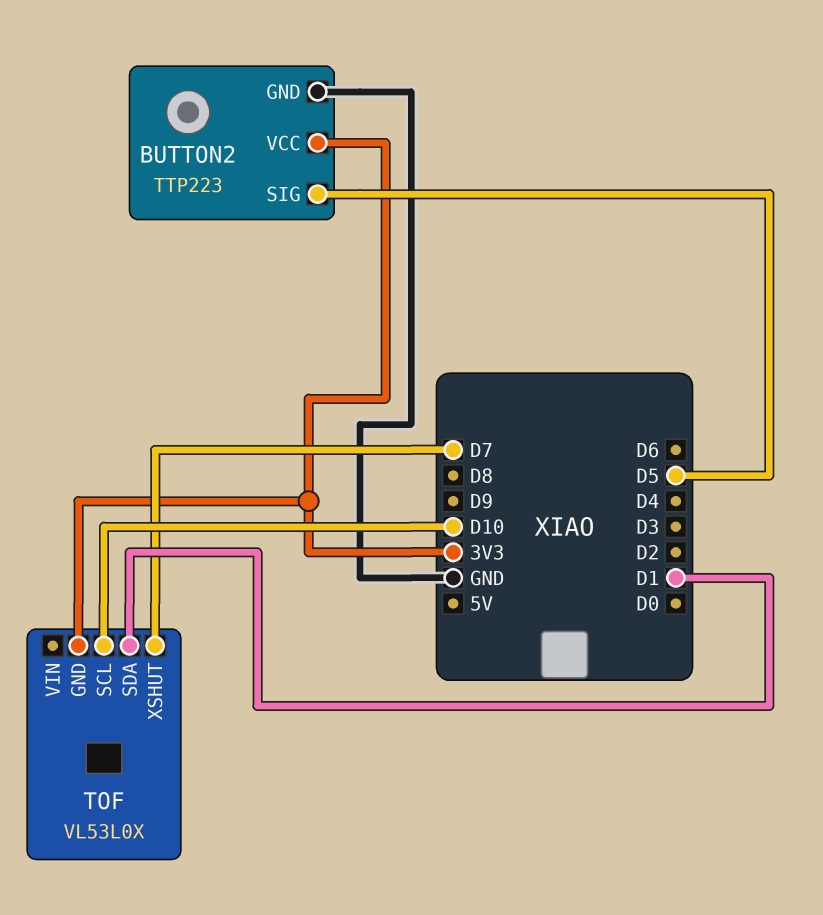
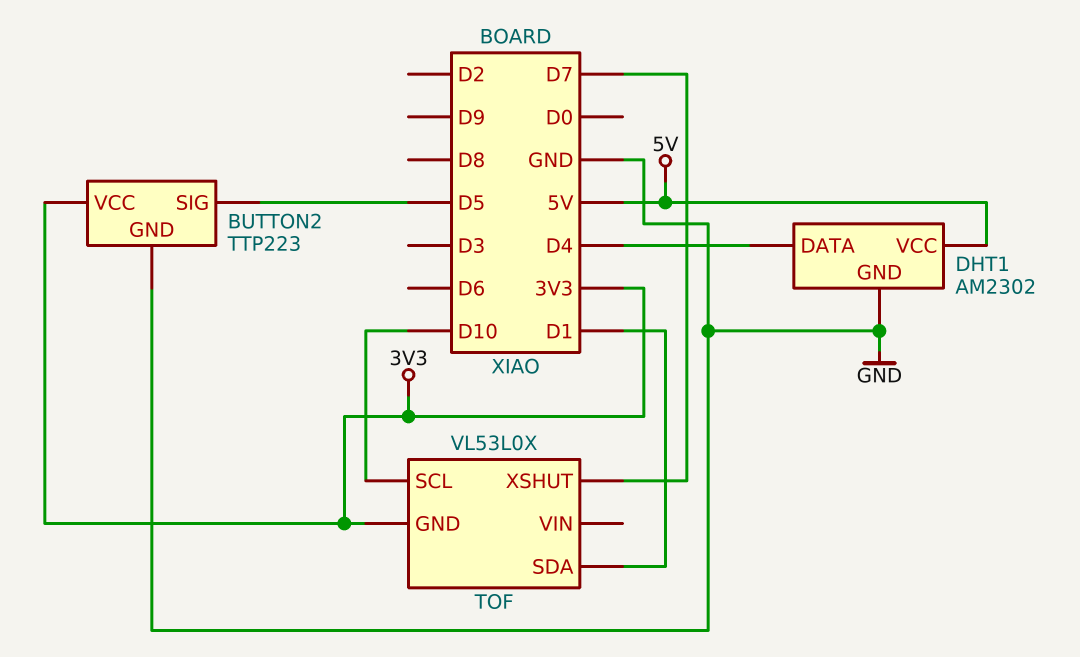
DHT1: none -> AM2302
DHT1 pin DATA: none -> D4
DHT1 pin GND: none -> GND
DHT1 pin VCC: none -> 5V

